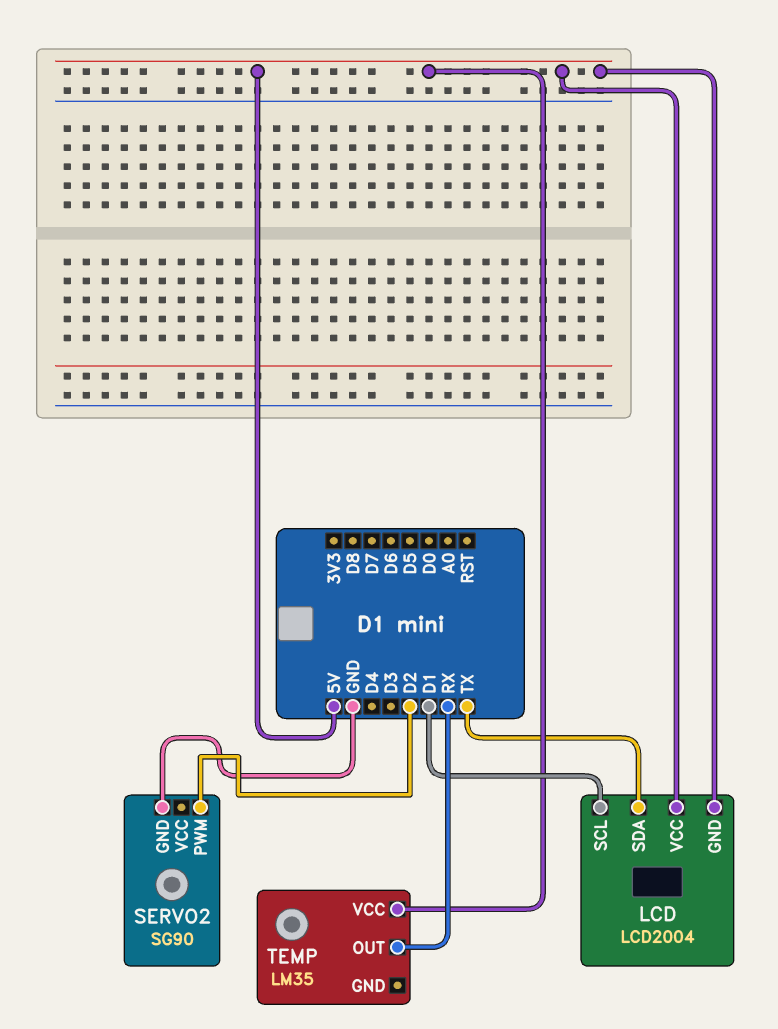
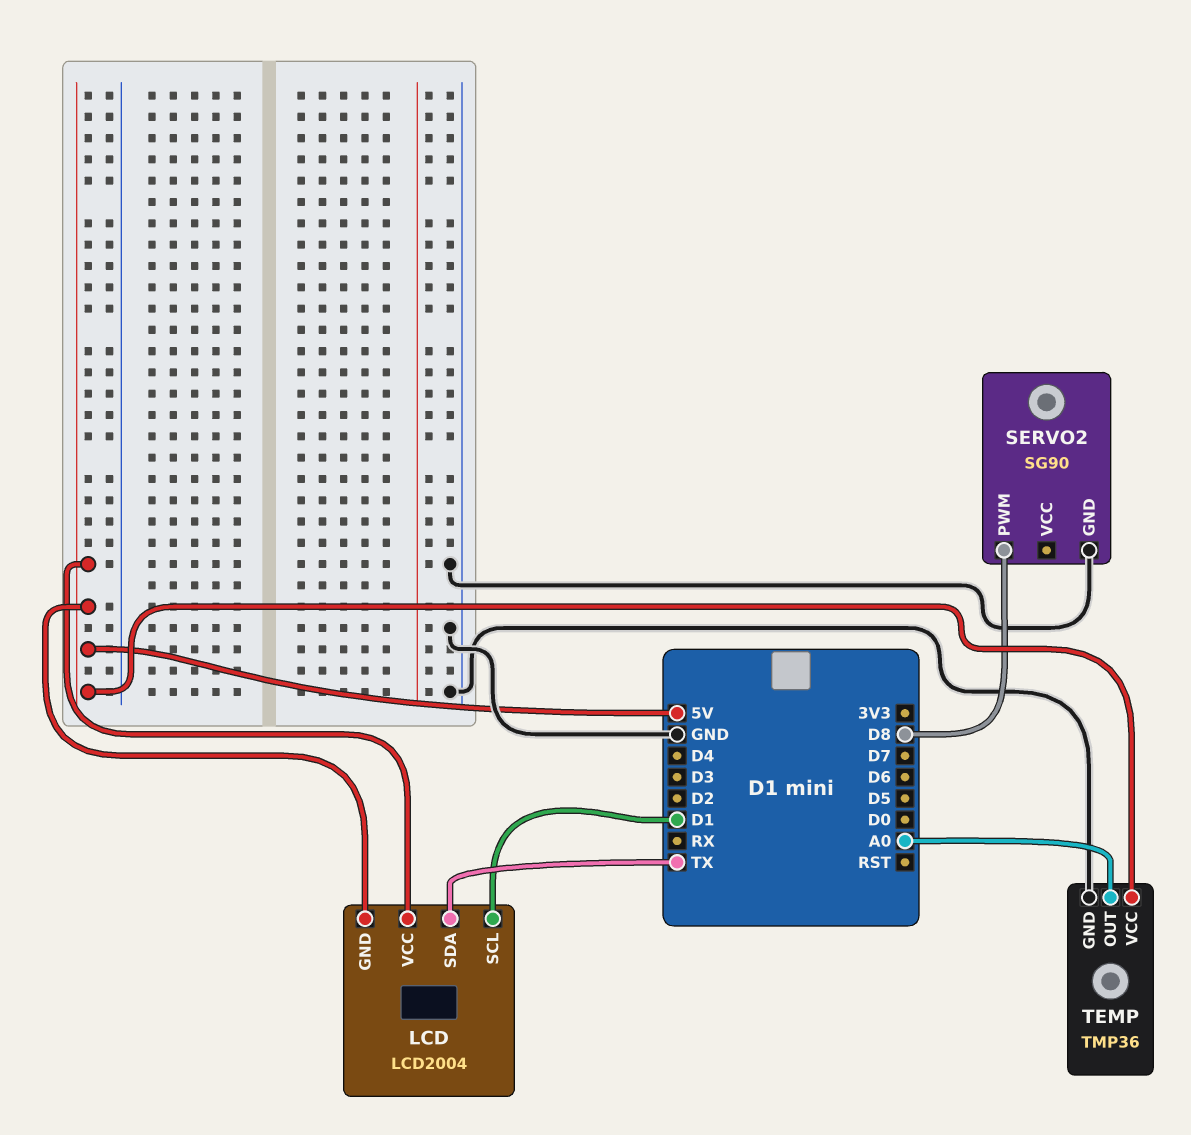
SERVO2 pin PWM: D2 -> D8
TEMP: LM35 -> TMP36
TEMP pin GND: none -> GND
TEMP pin OUT: RX -> A0

